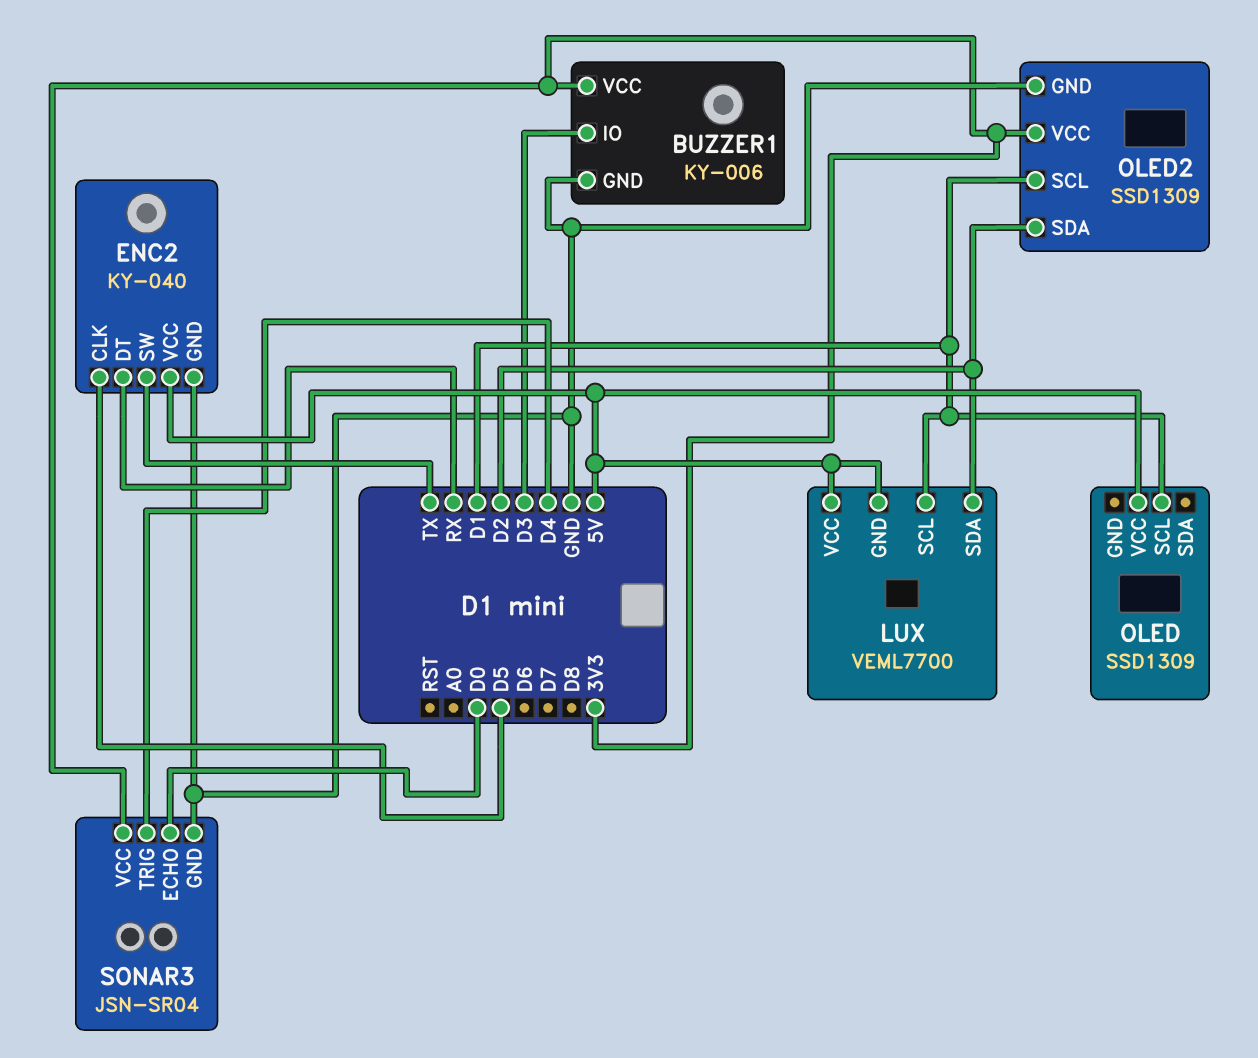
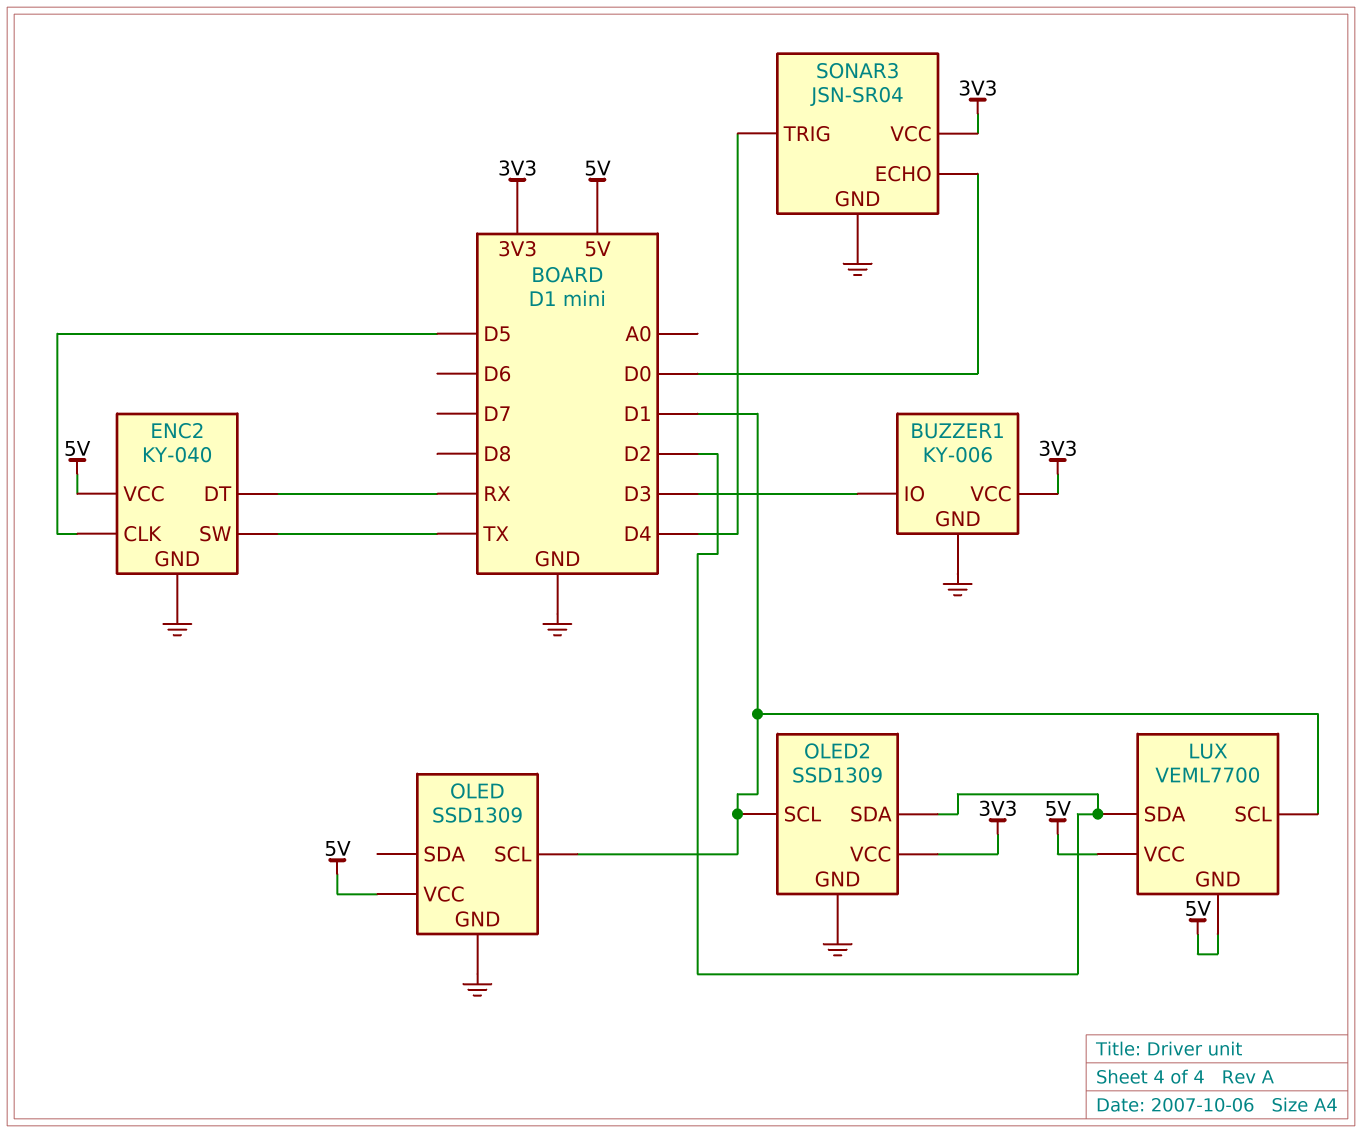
OLED pin GND: none -> GND

